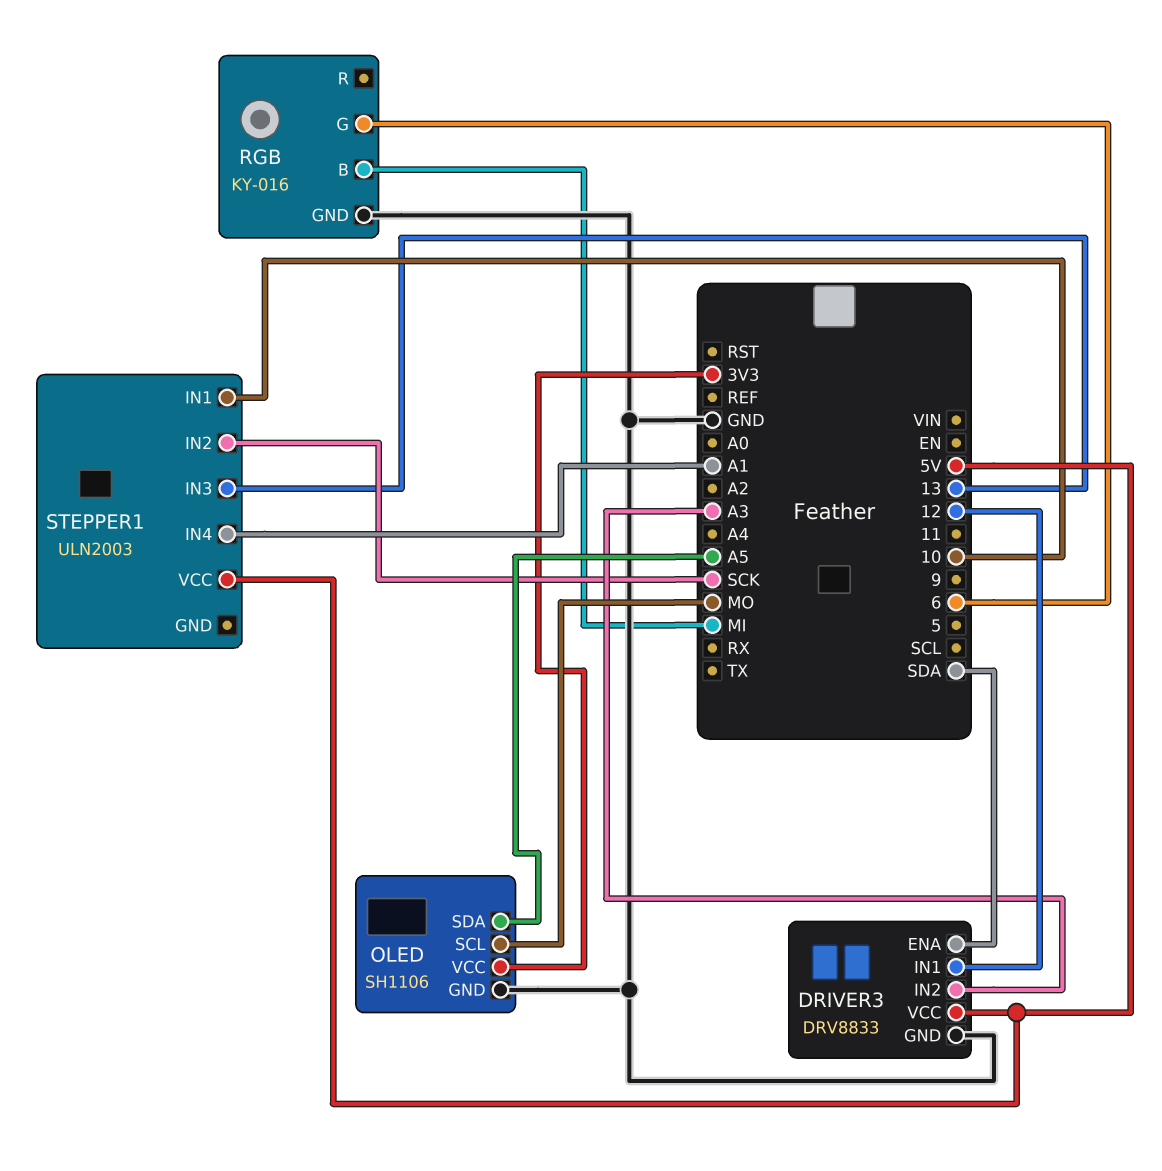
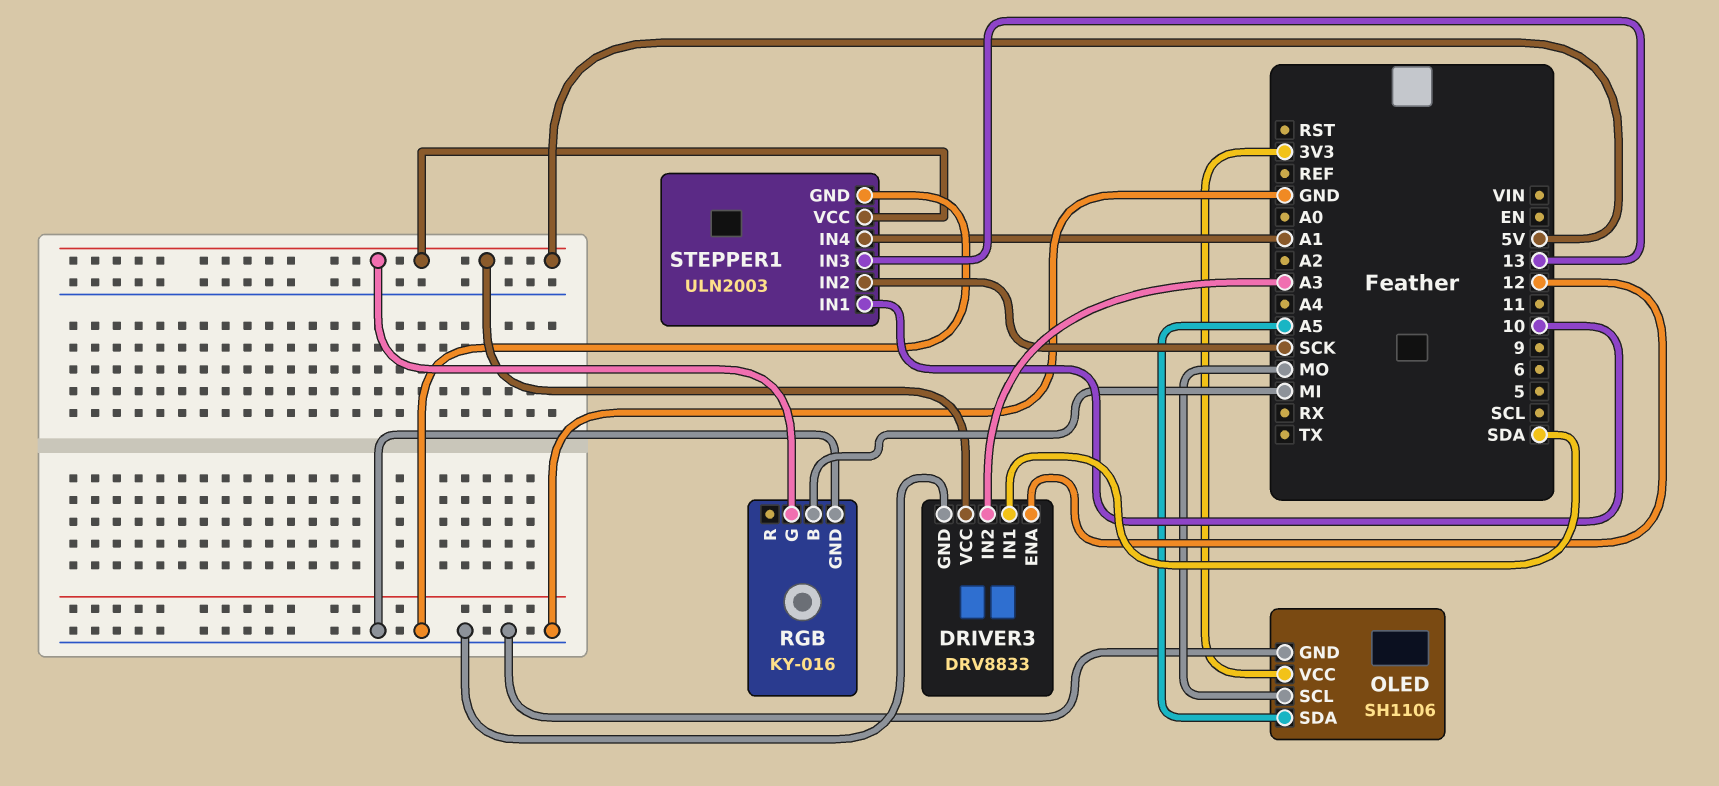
DRIVER3 pin ENA: SDA -> 12
DRIVER3 pin IN1: 12 -> SDA
RGB pin G: 6 -> 5V
STEPPER1 pin GND: none -> GND

